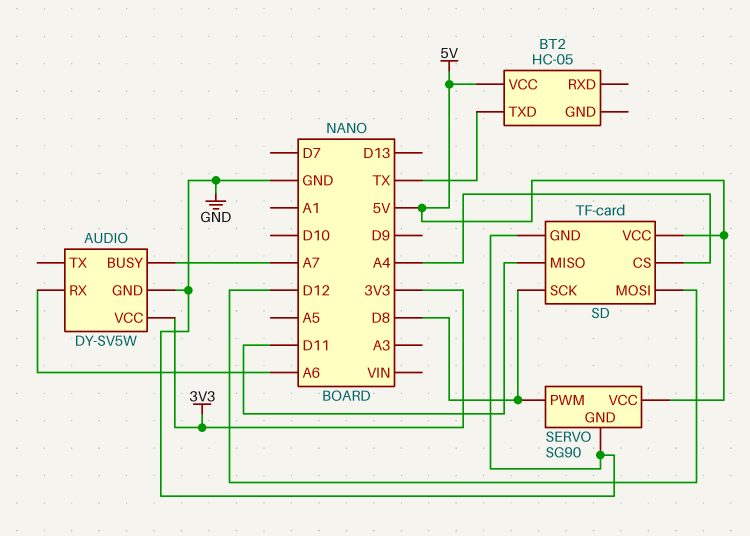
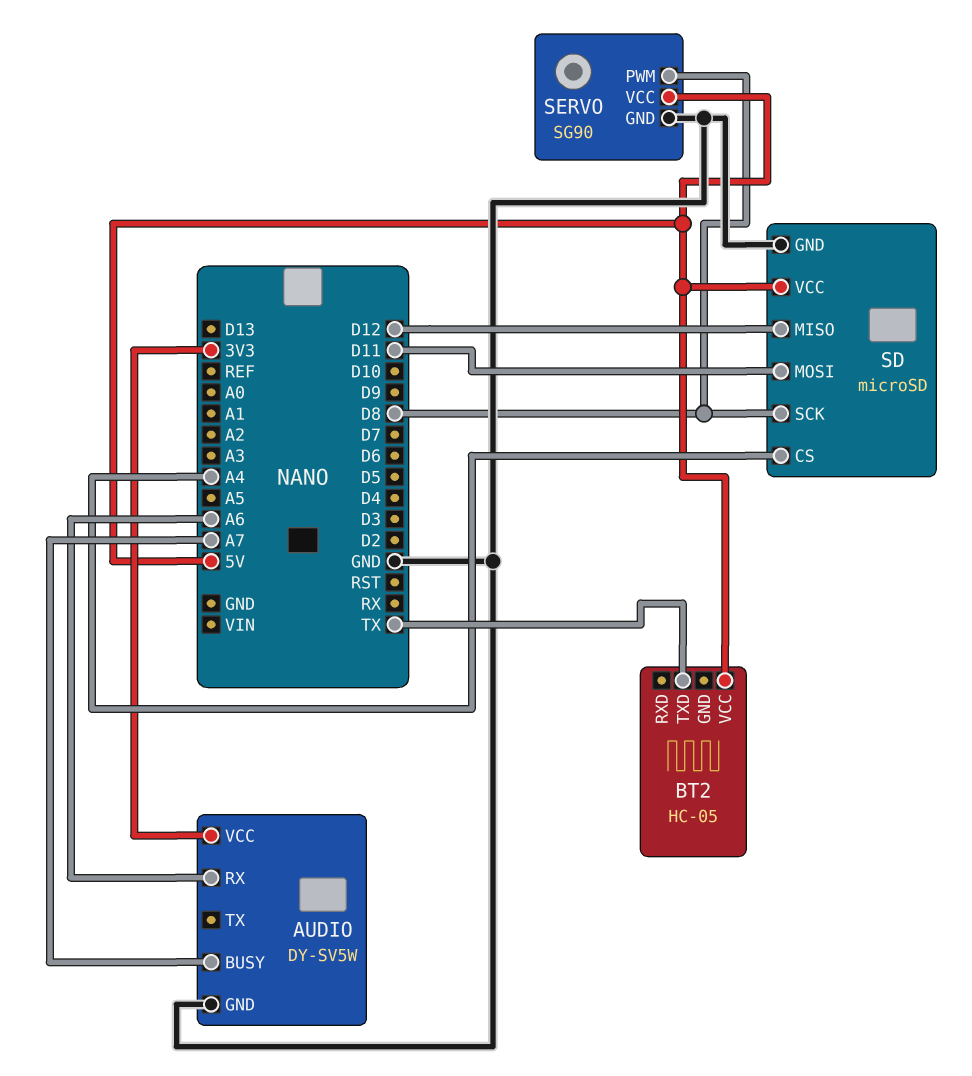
SD: TF-card -> microSD
SD pin MISO: D11 -> D12
SD pin MOSI: D12 -> D11

